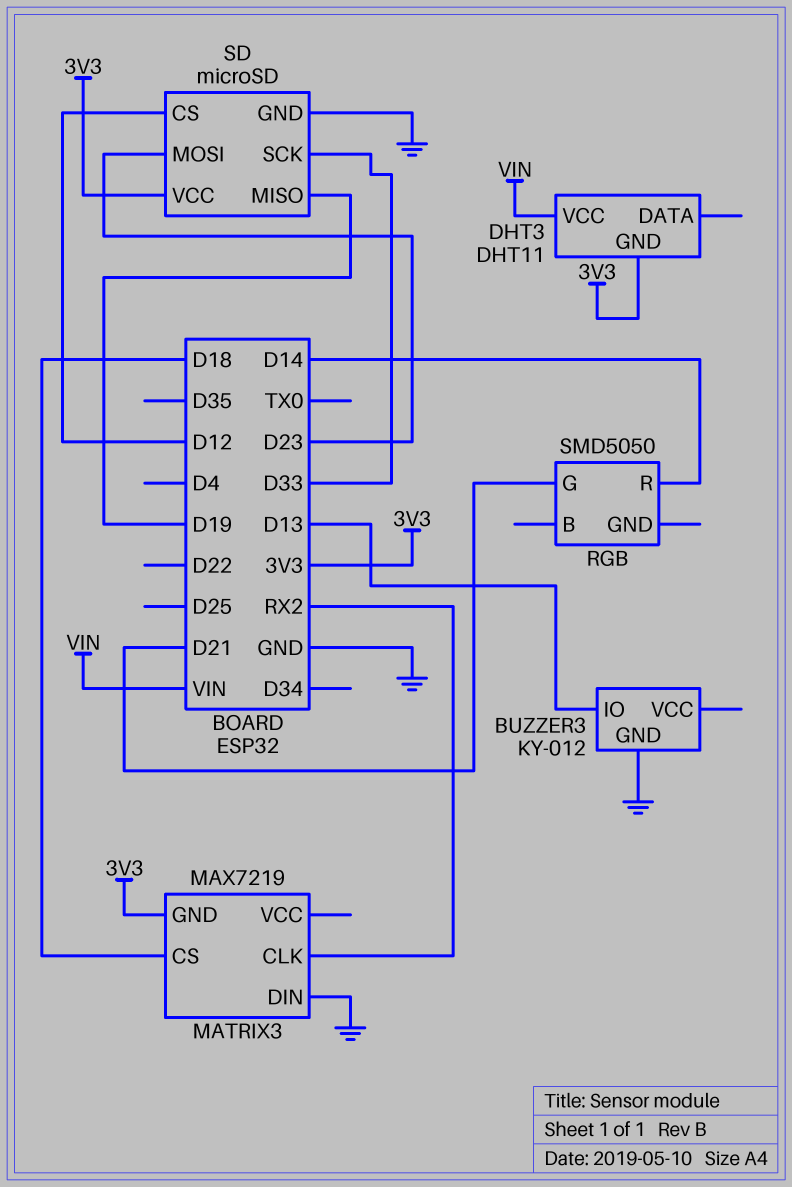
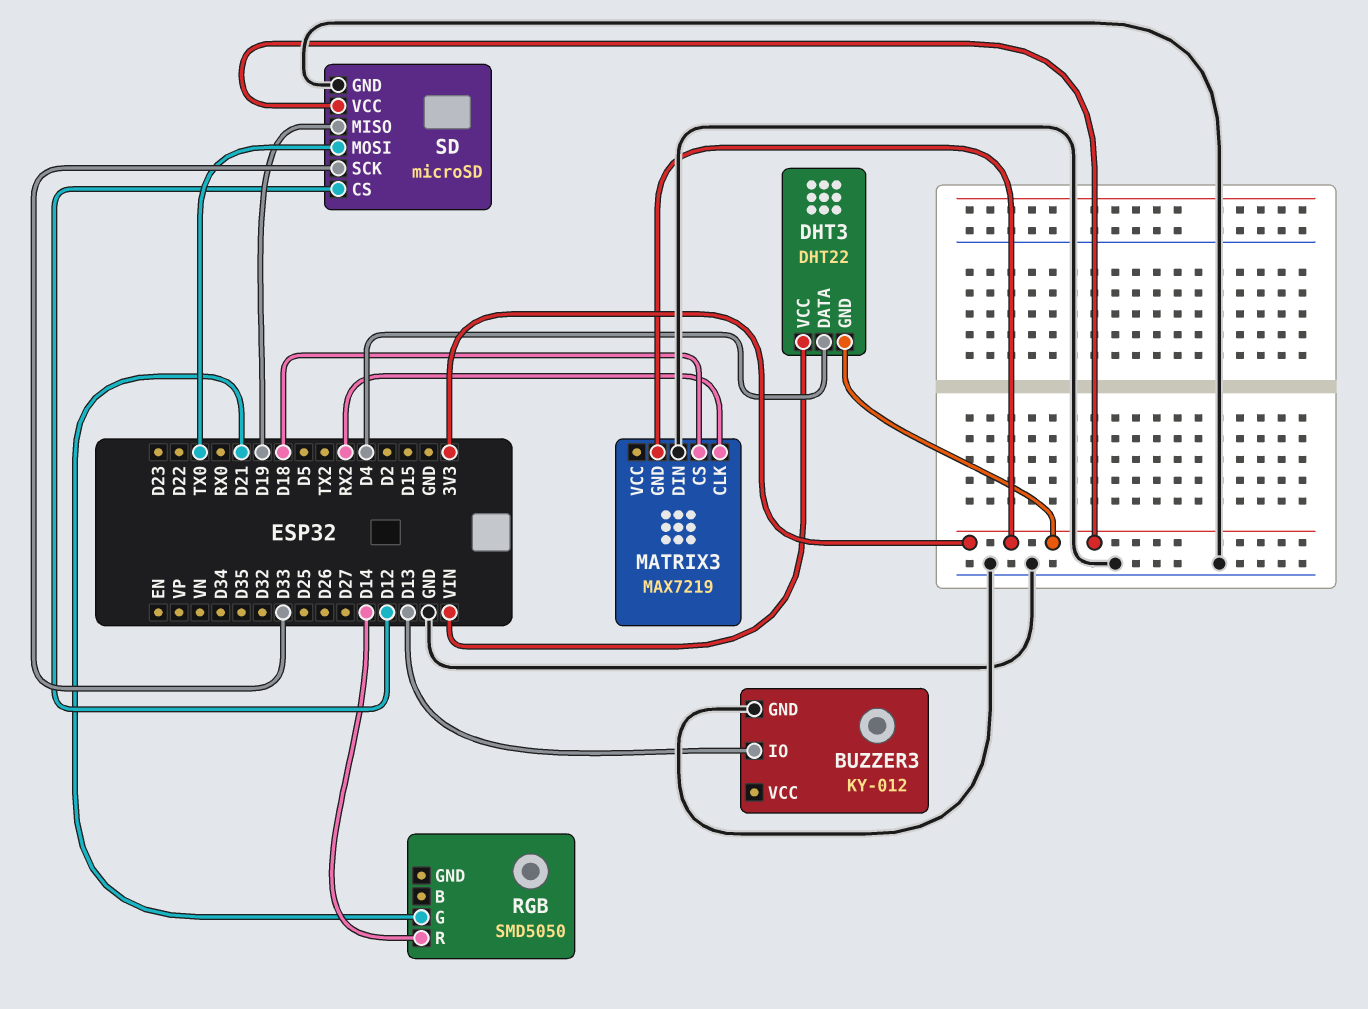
DHT3: DHT11 -> DHT22
DHT3 pin DATA: none -> D4
SD pin MOSI: D23 -> TX0

